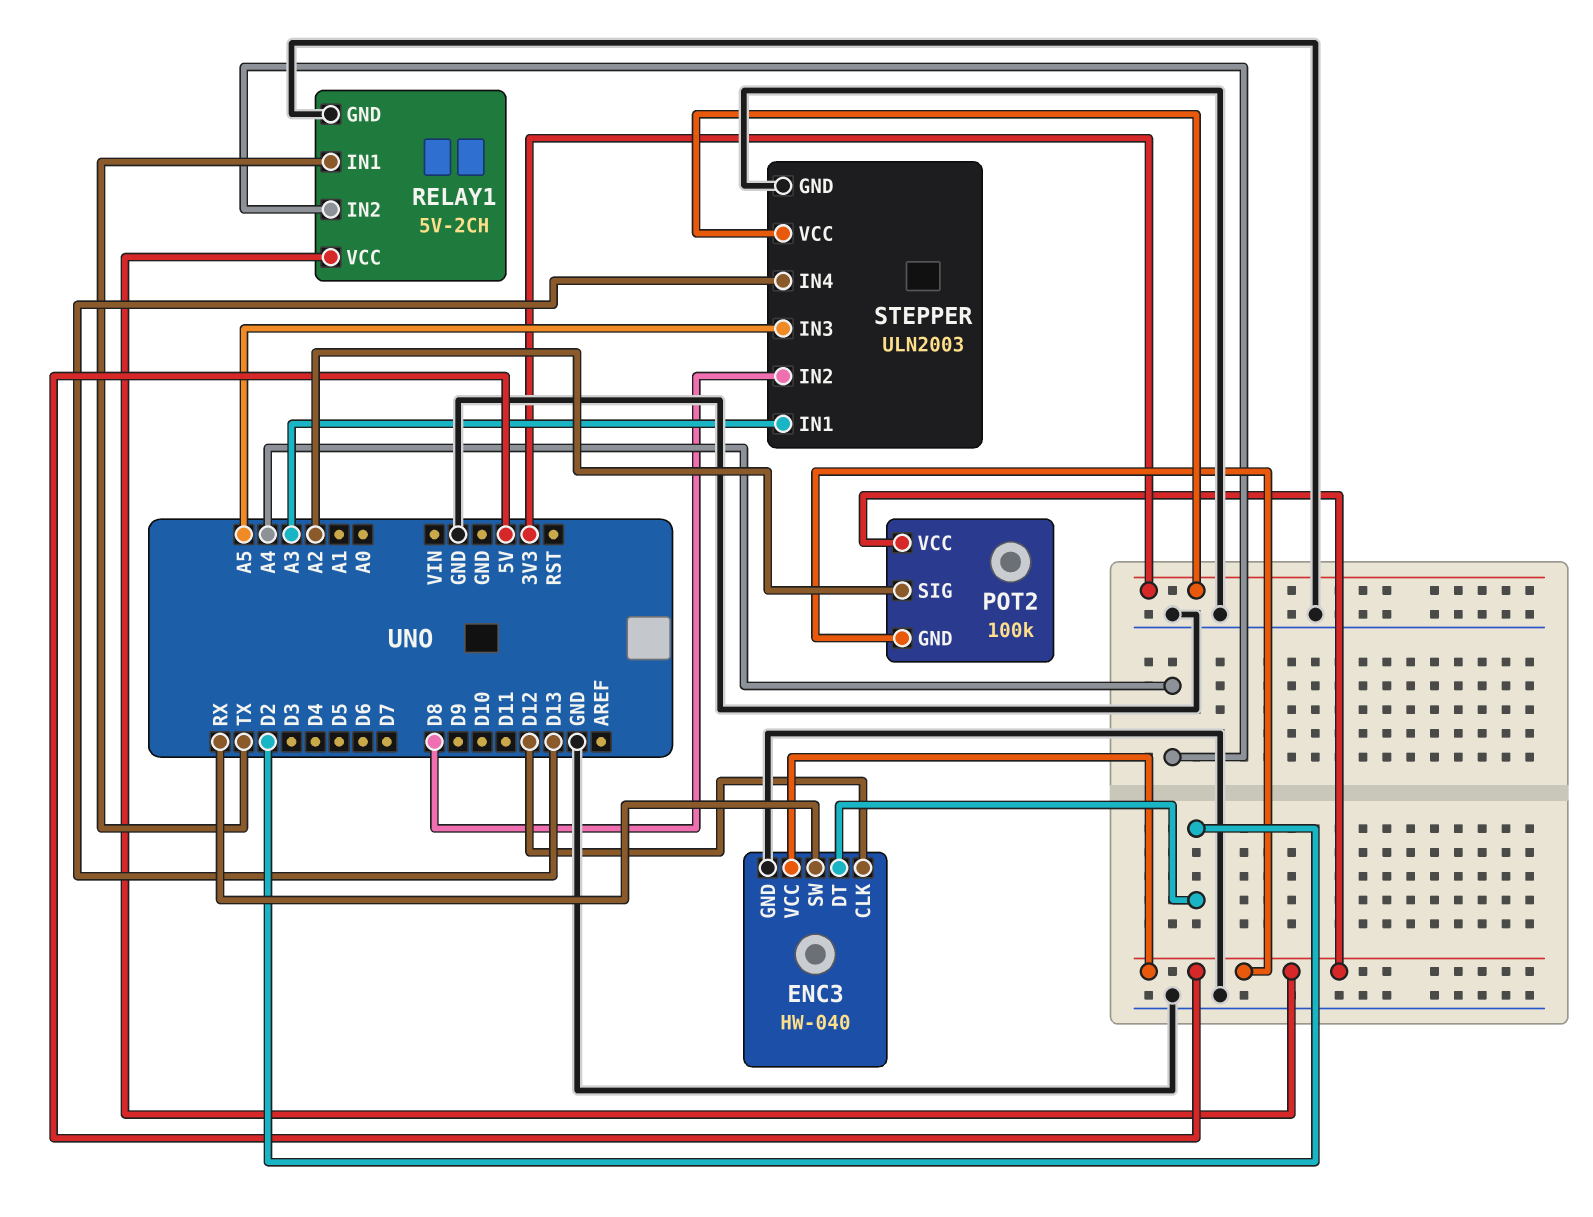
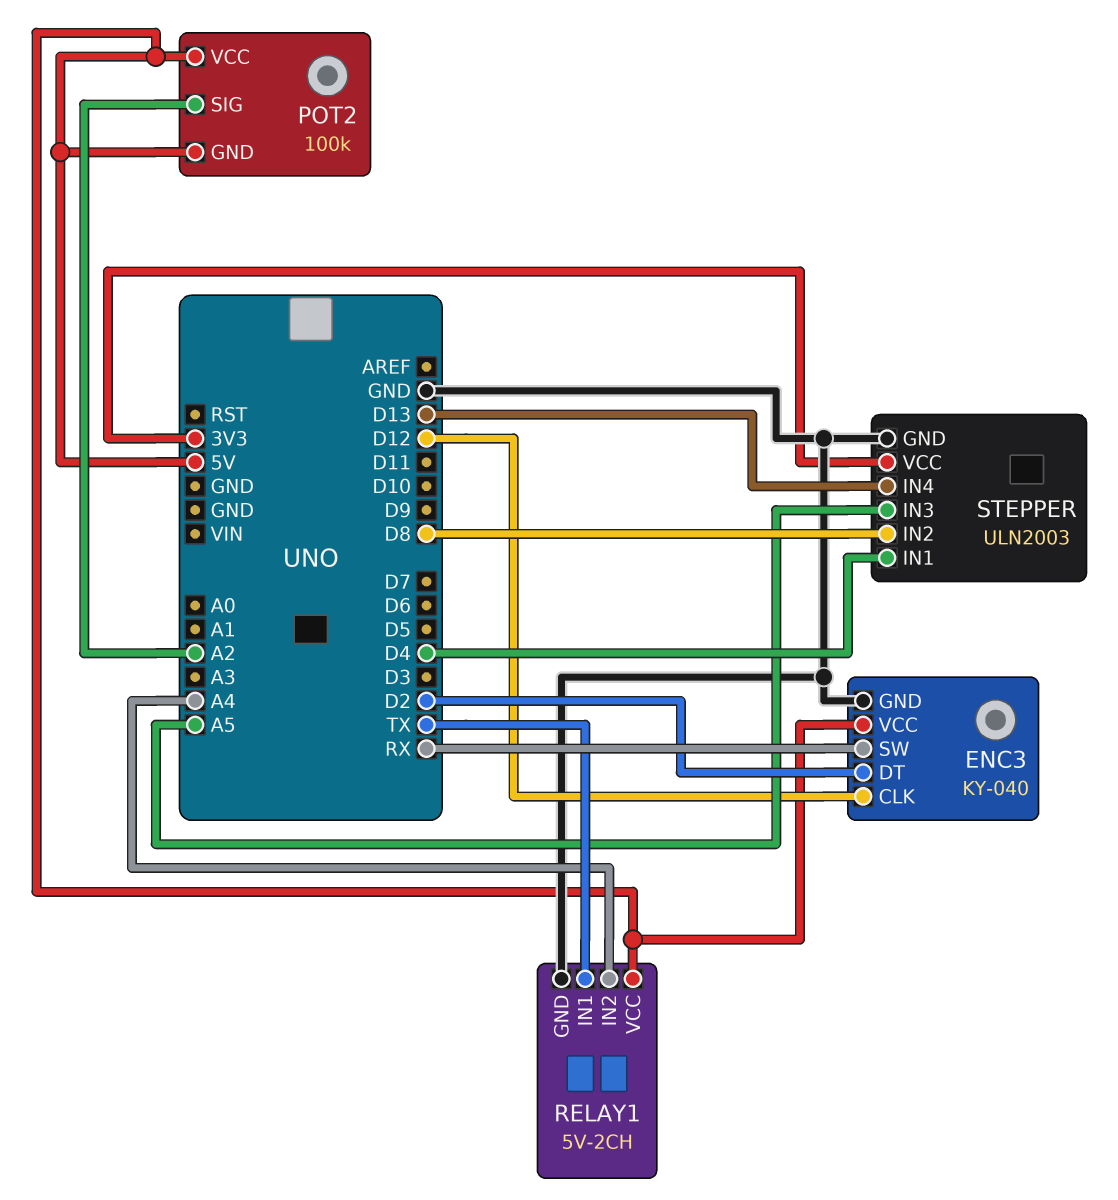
ENC3: HW-040 -> KY-040
STEPPER pin IN1: A3 -> D4

